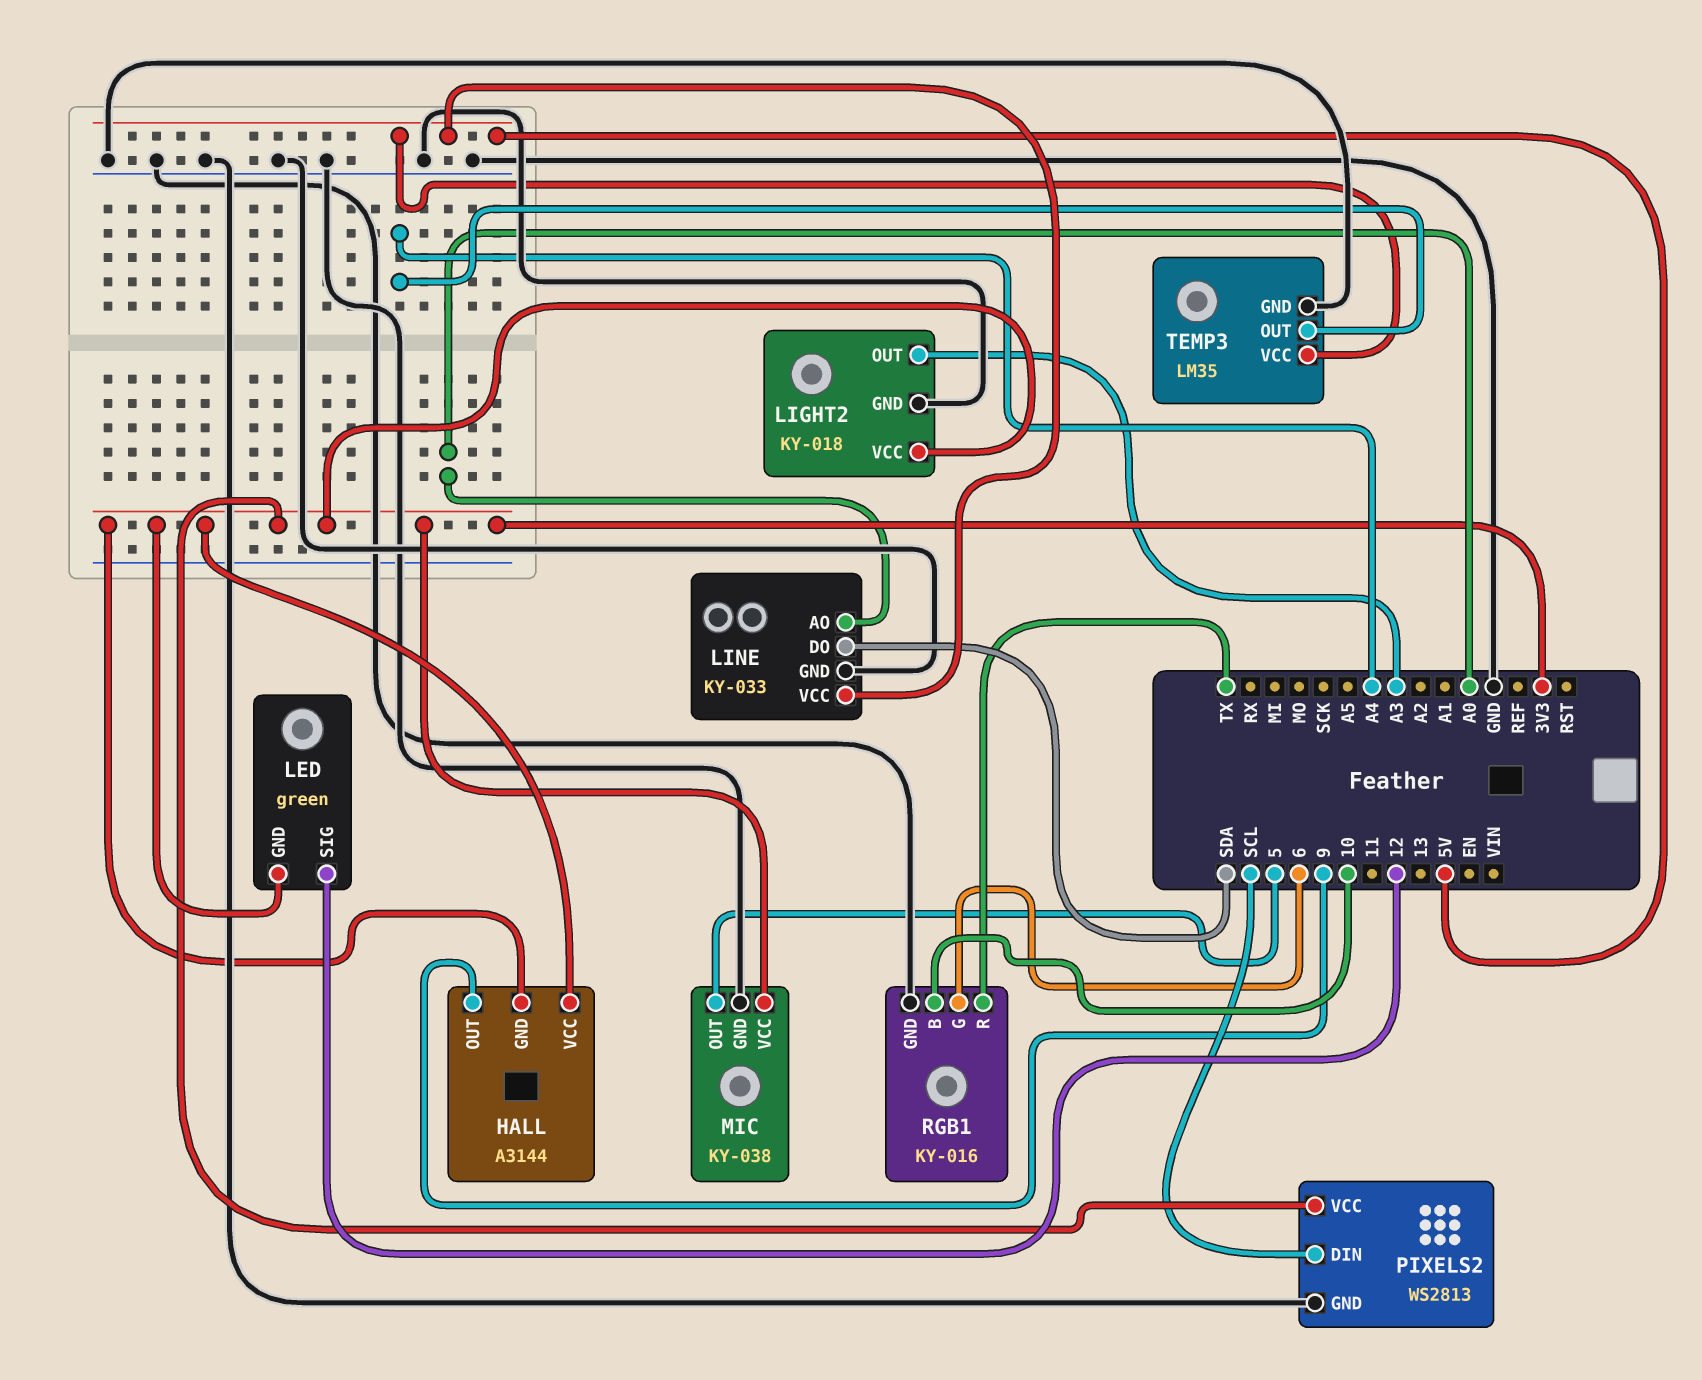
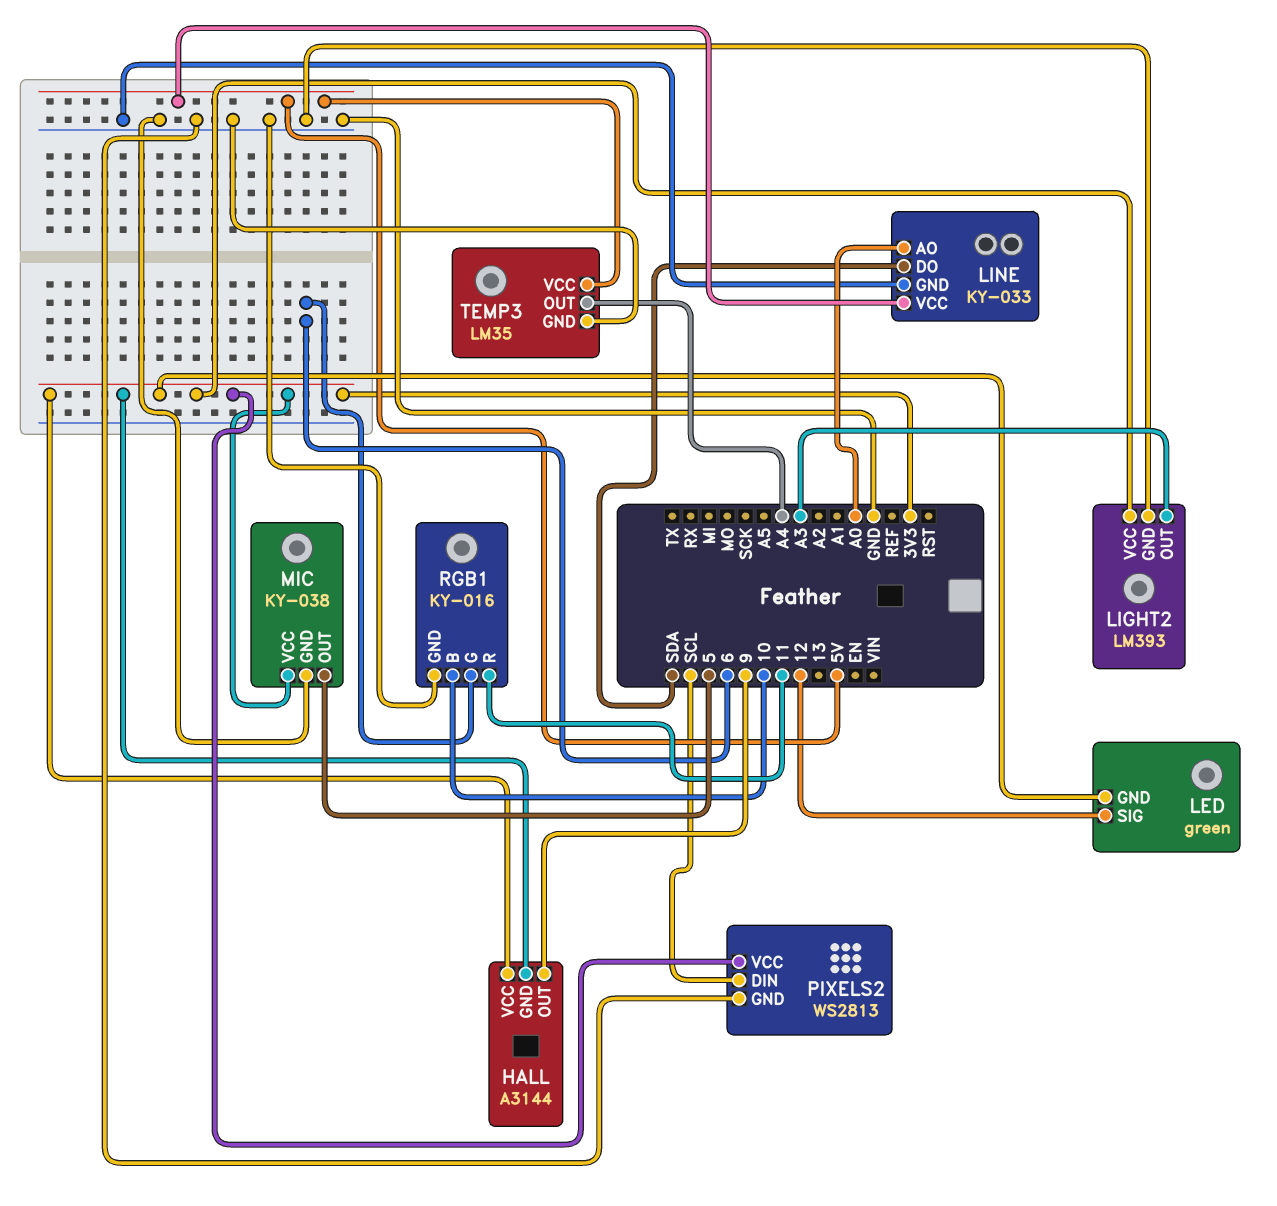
LIGHT2: KY-018 -> LM393
RGB1 pin R: TX -> 11

